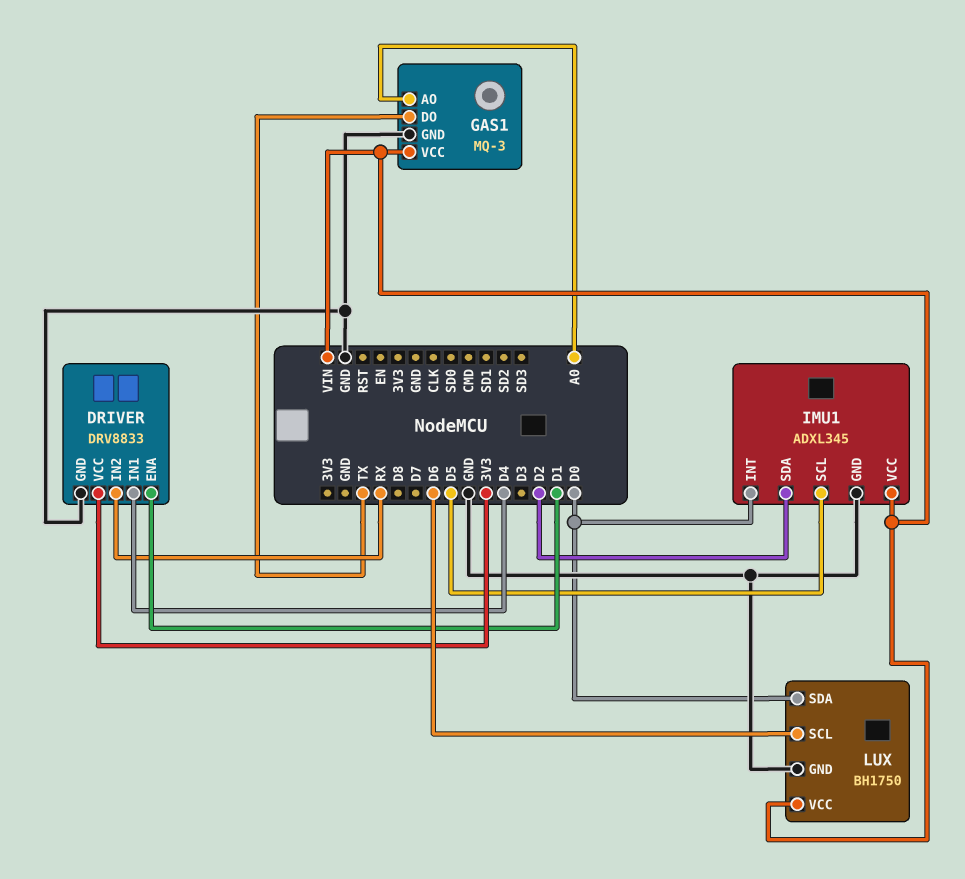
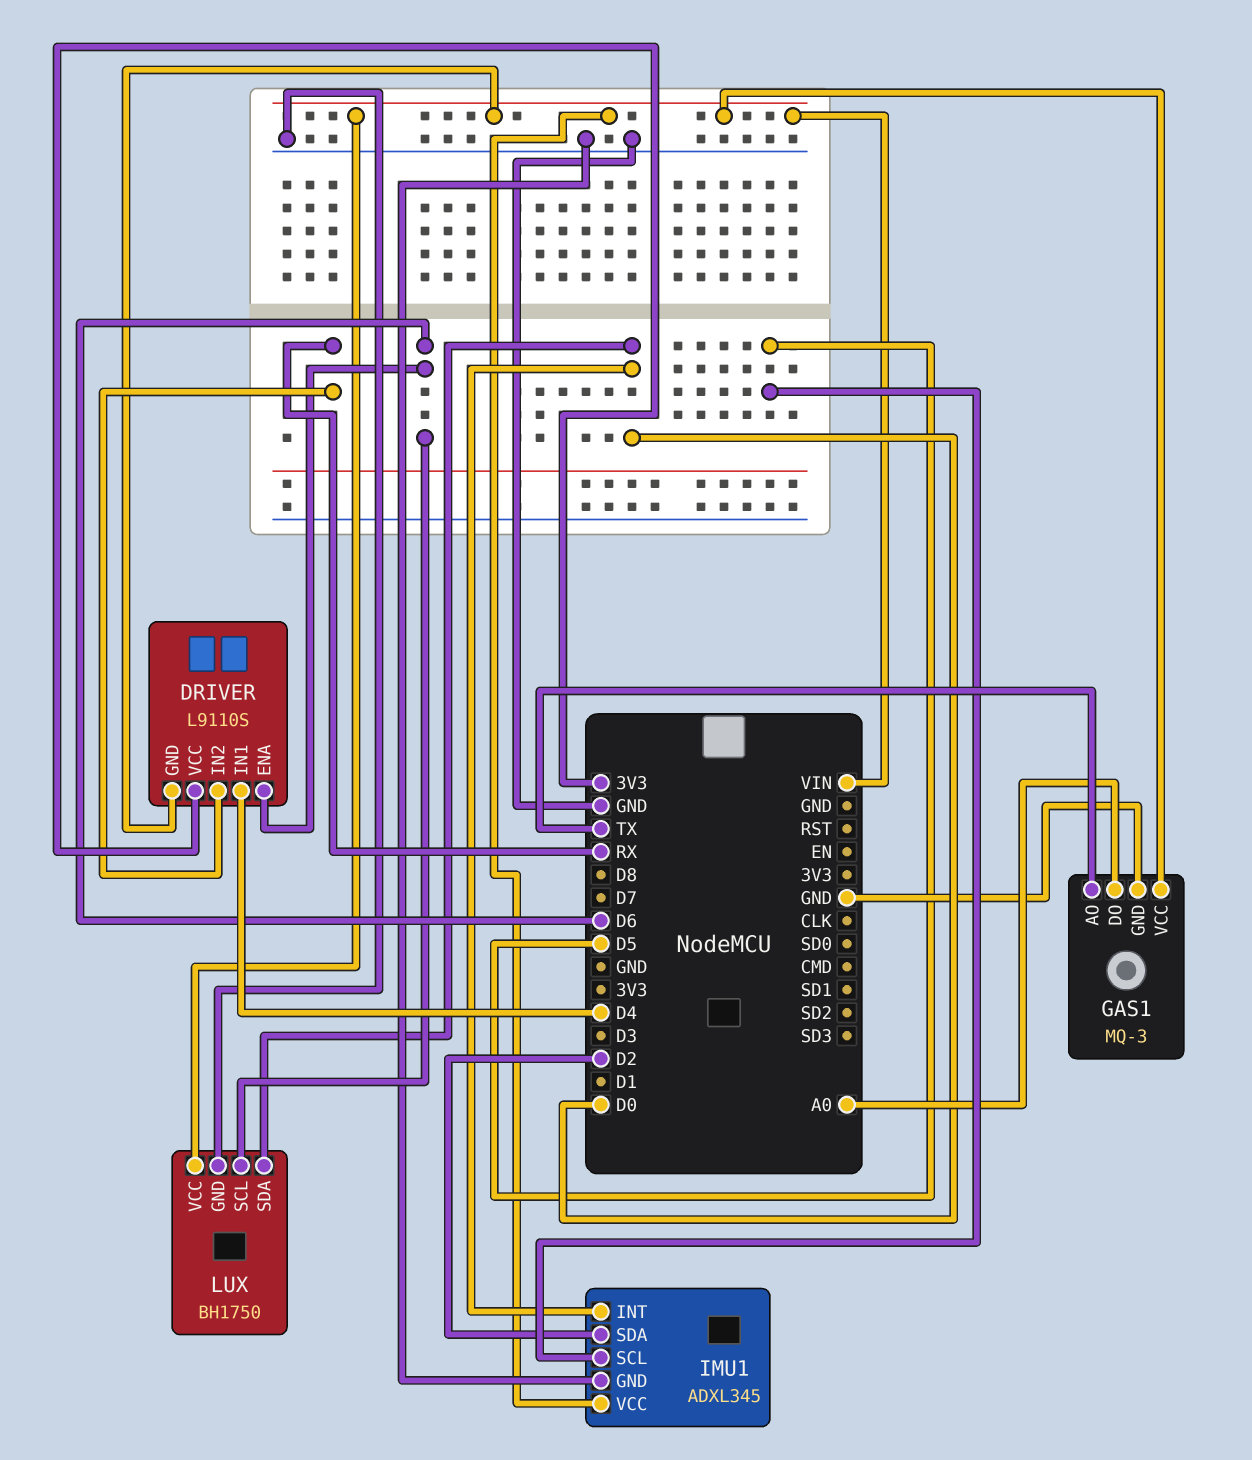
DRIVER: DRV8833 -> L9110S
DRIVER pin ENA: D1 -> D6
DRIVER pin GND: GND -> VIN
GAS1 pin AO: A0 -> TX
GAS1 pin DO: TX -> A0

